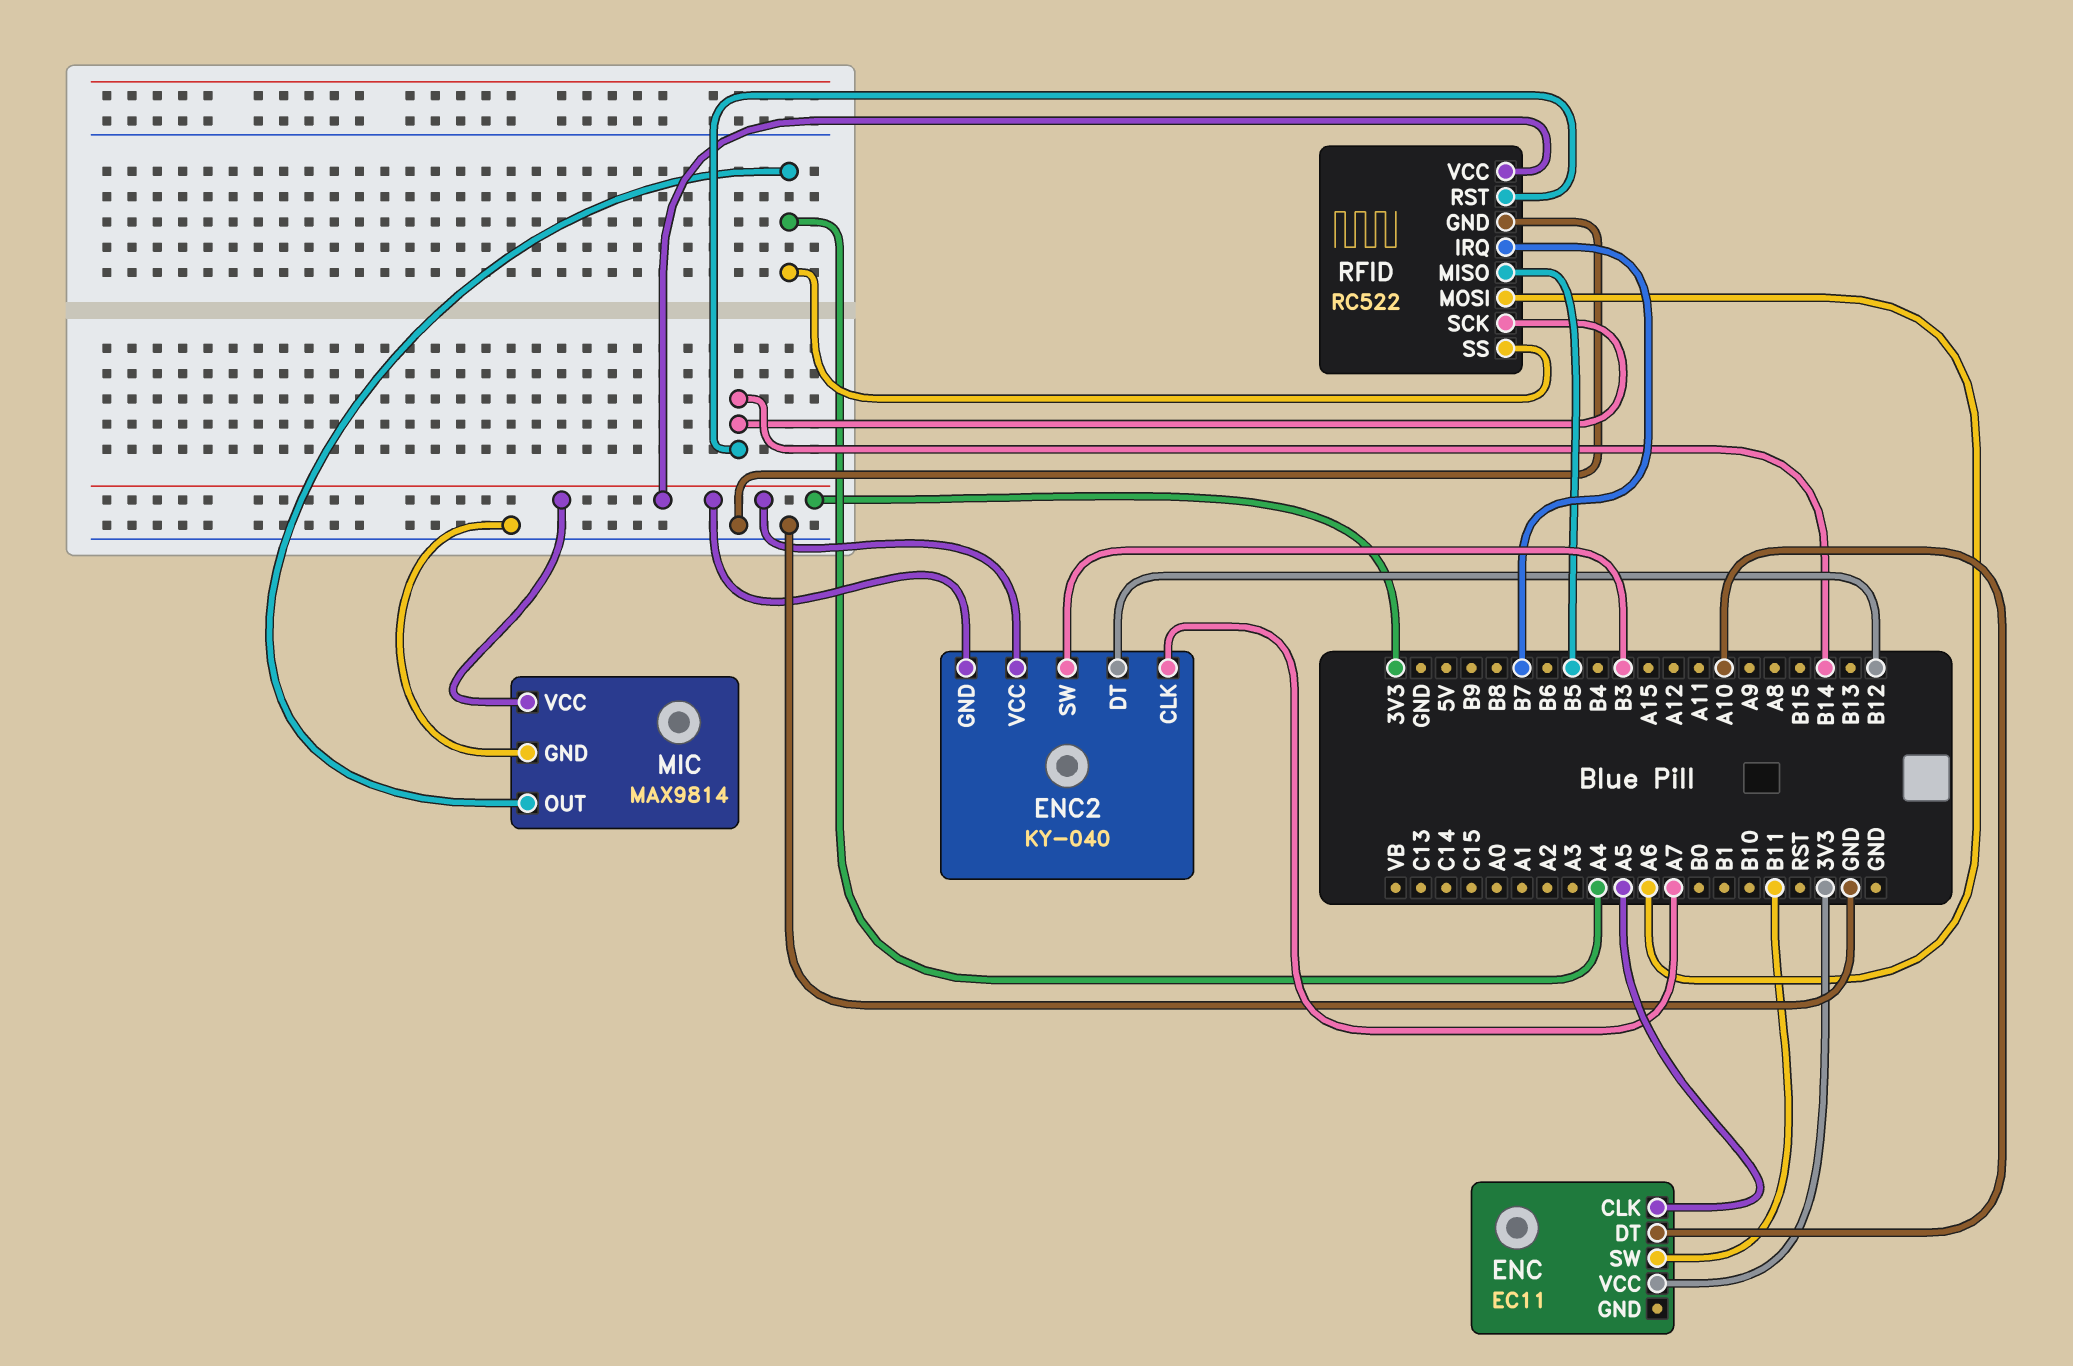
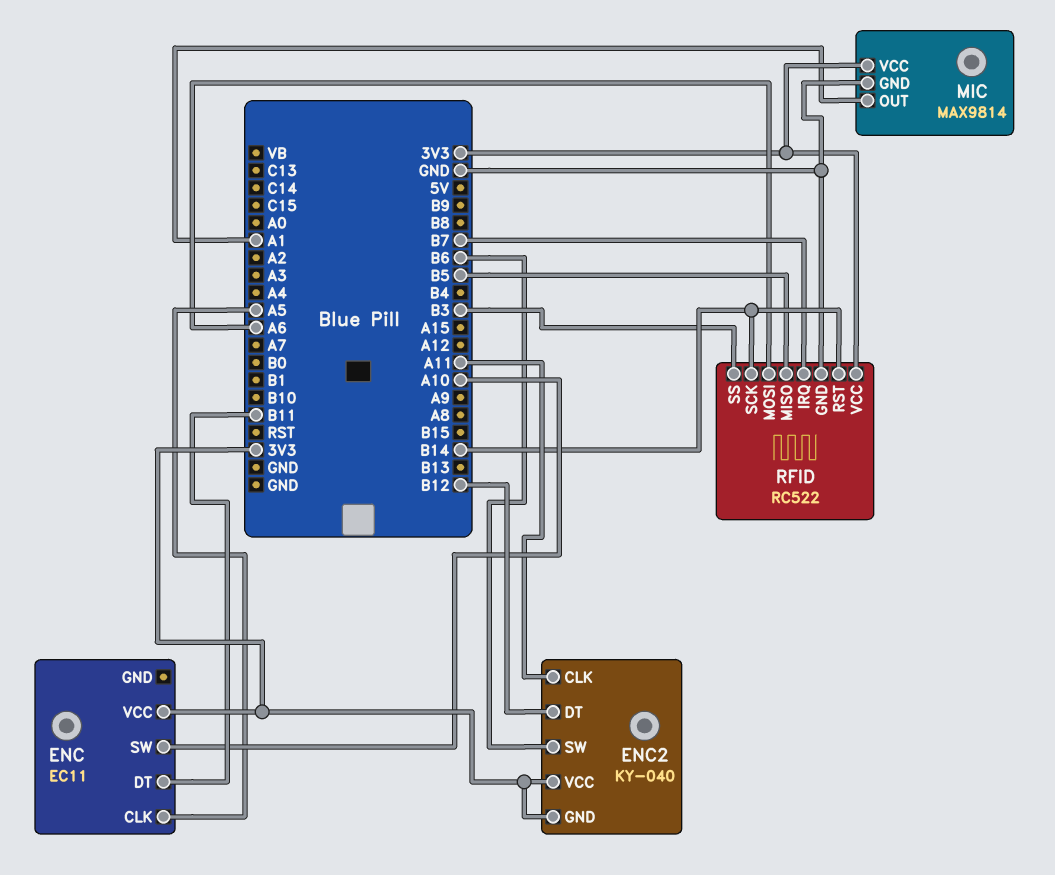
ENC pin DT: A10 -> B11
ENC pin SW: B11 -> A10
ENC2 pin CLK: A7 -> A11
ENC2 pin SW: B3 -> B6
MIC pin OUT: A4 -> A1
RFID pin SS: A4 -> B3

